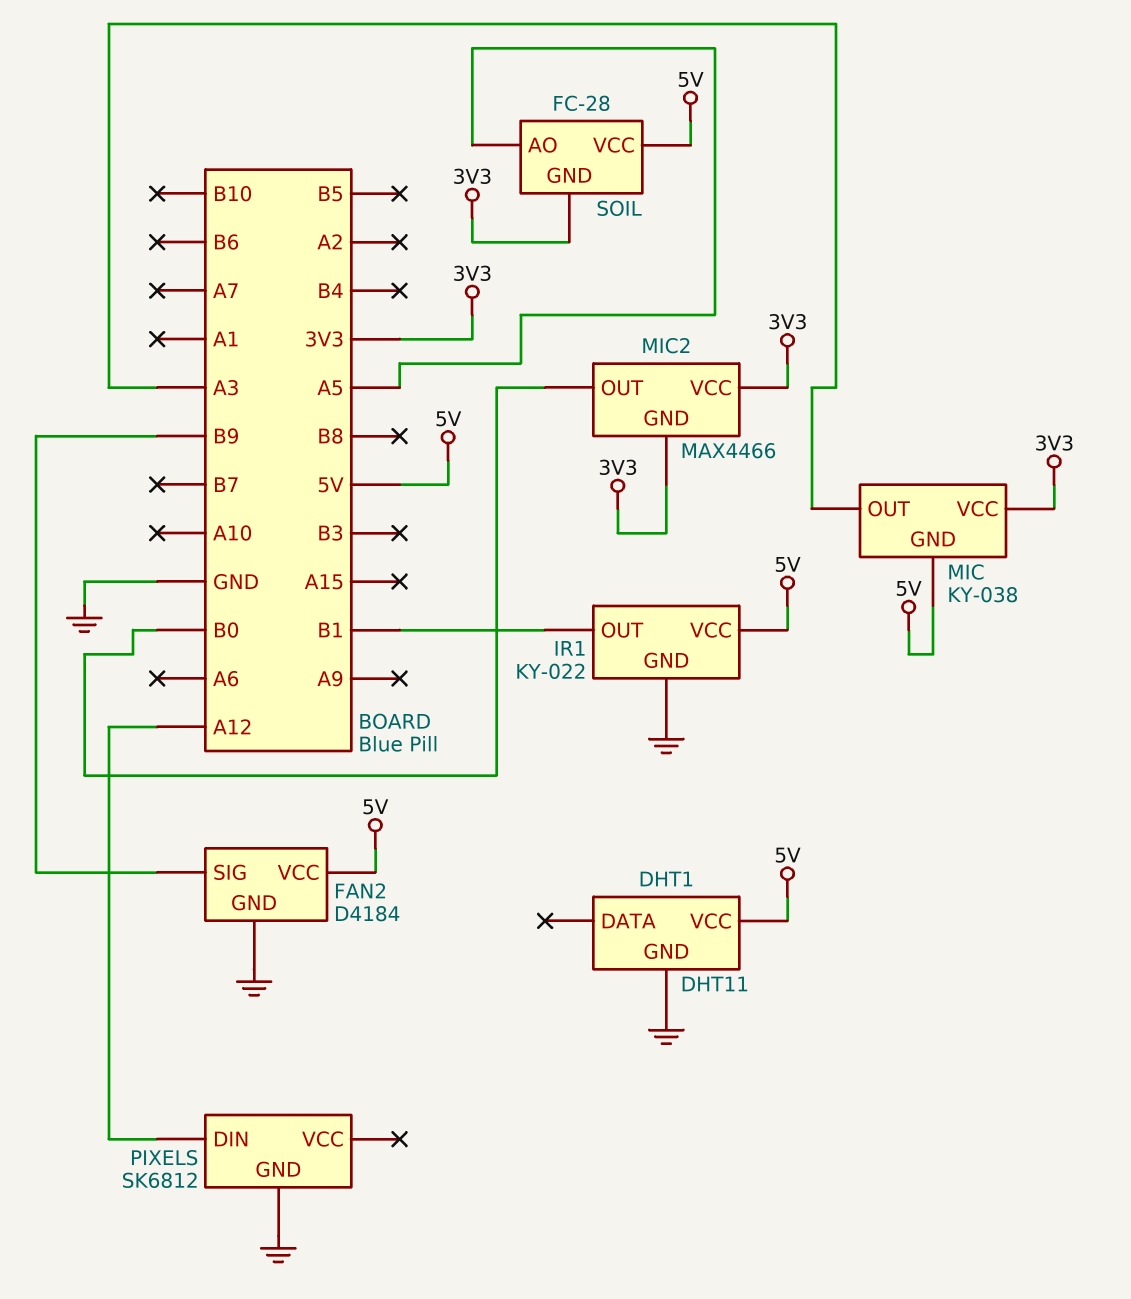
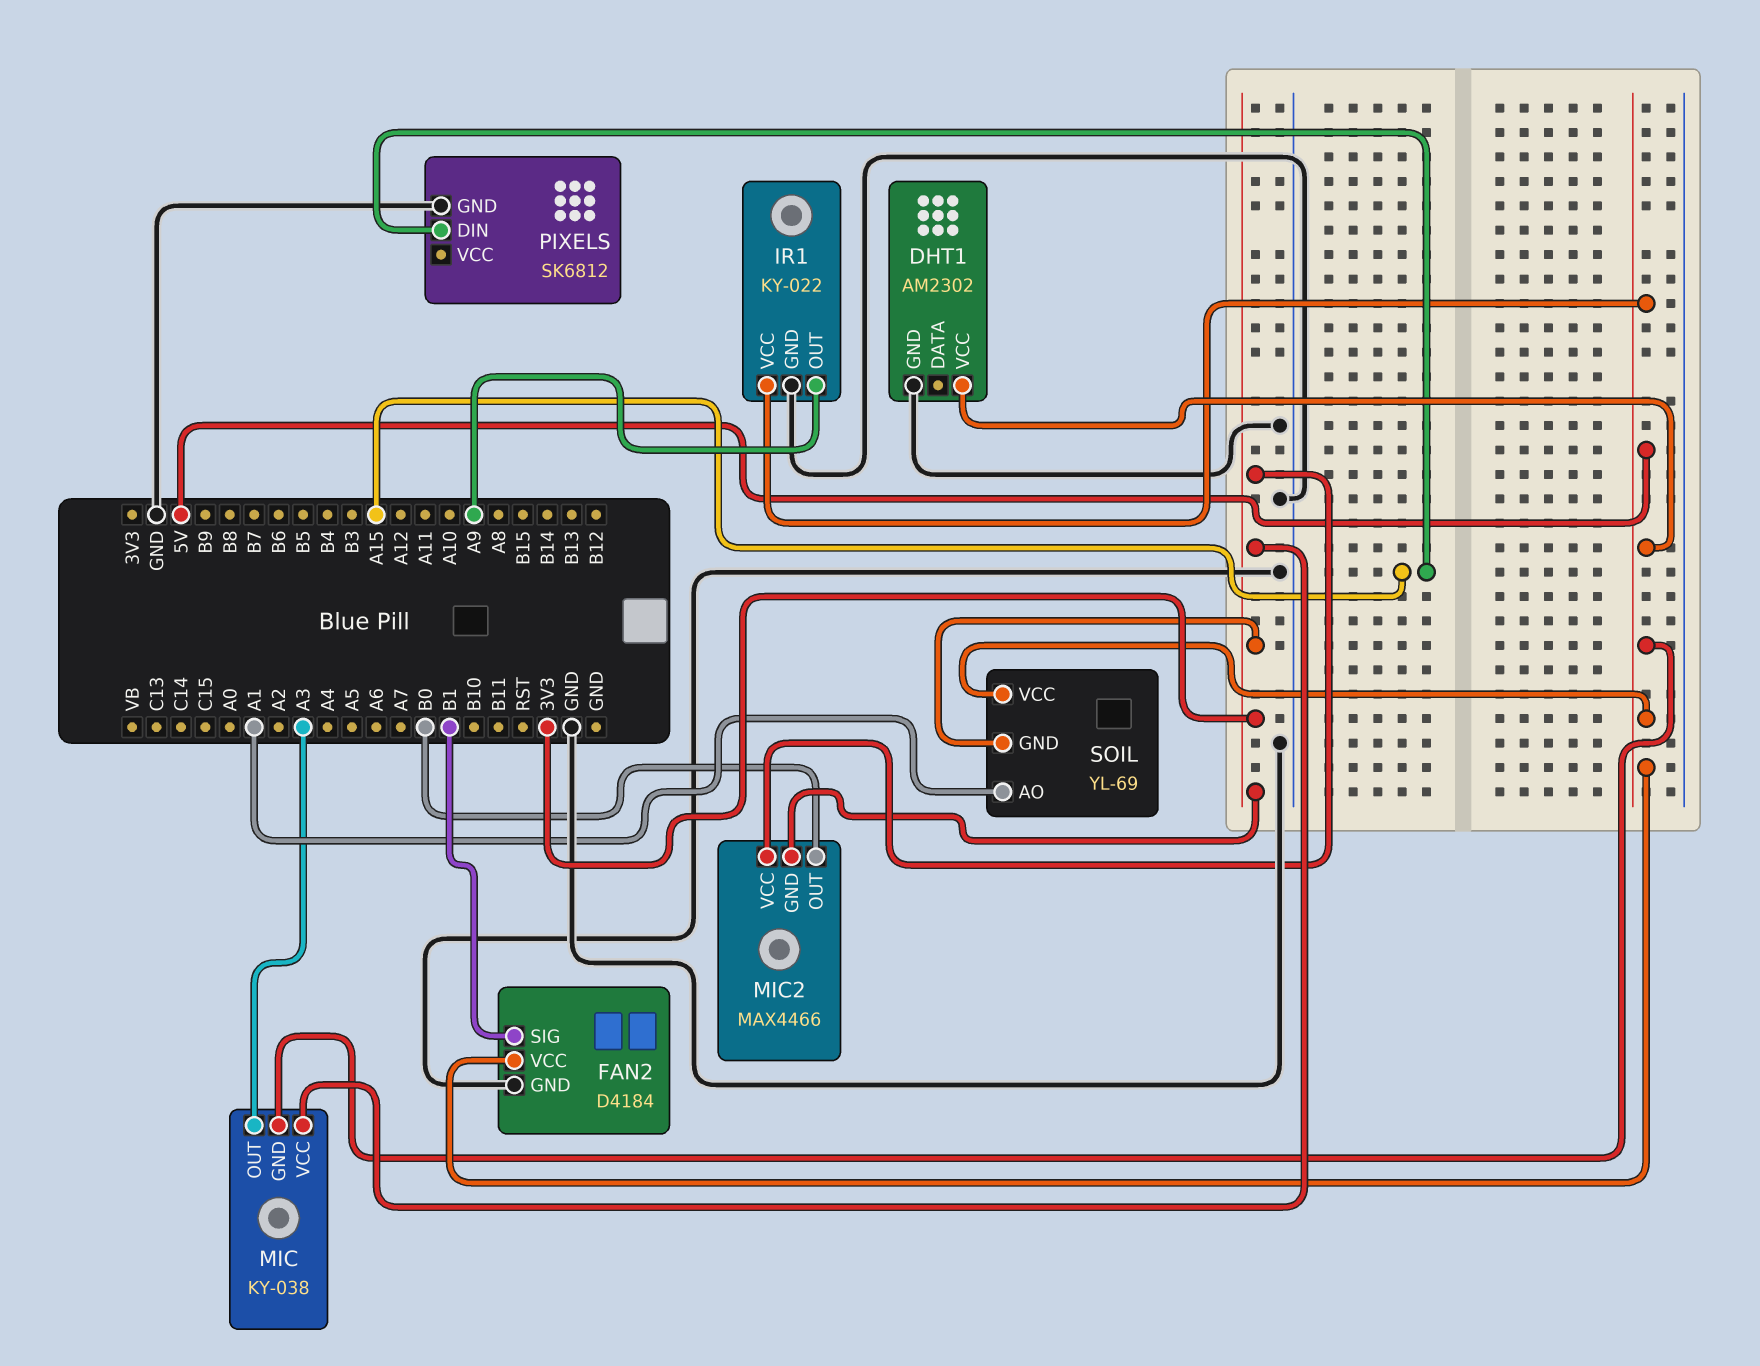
DHT1: DHT11 -> AM2302
FAN2 pin SIG: B9 -> B1
IR1 pin OUT: B1 -> A9
PIXELS pin DIN: A12 -> A15
SOIL: FC-28 -> YL-69
SOIL pin AO: A5 -> A1

